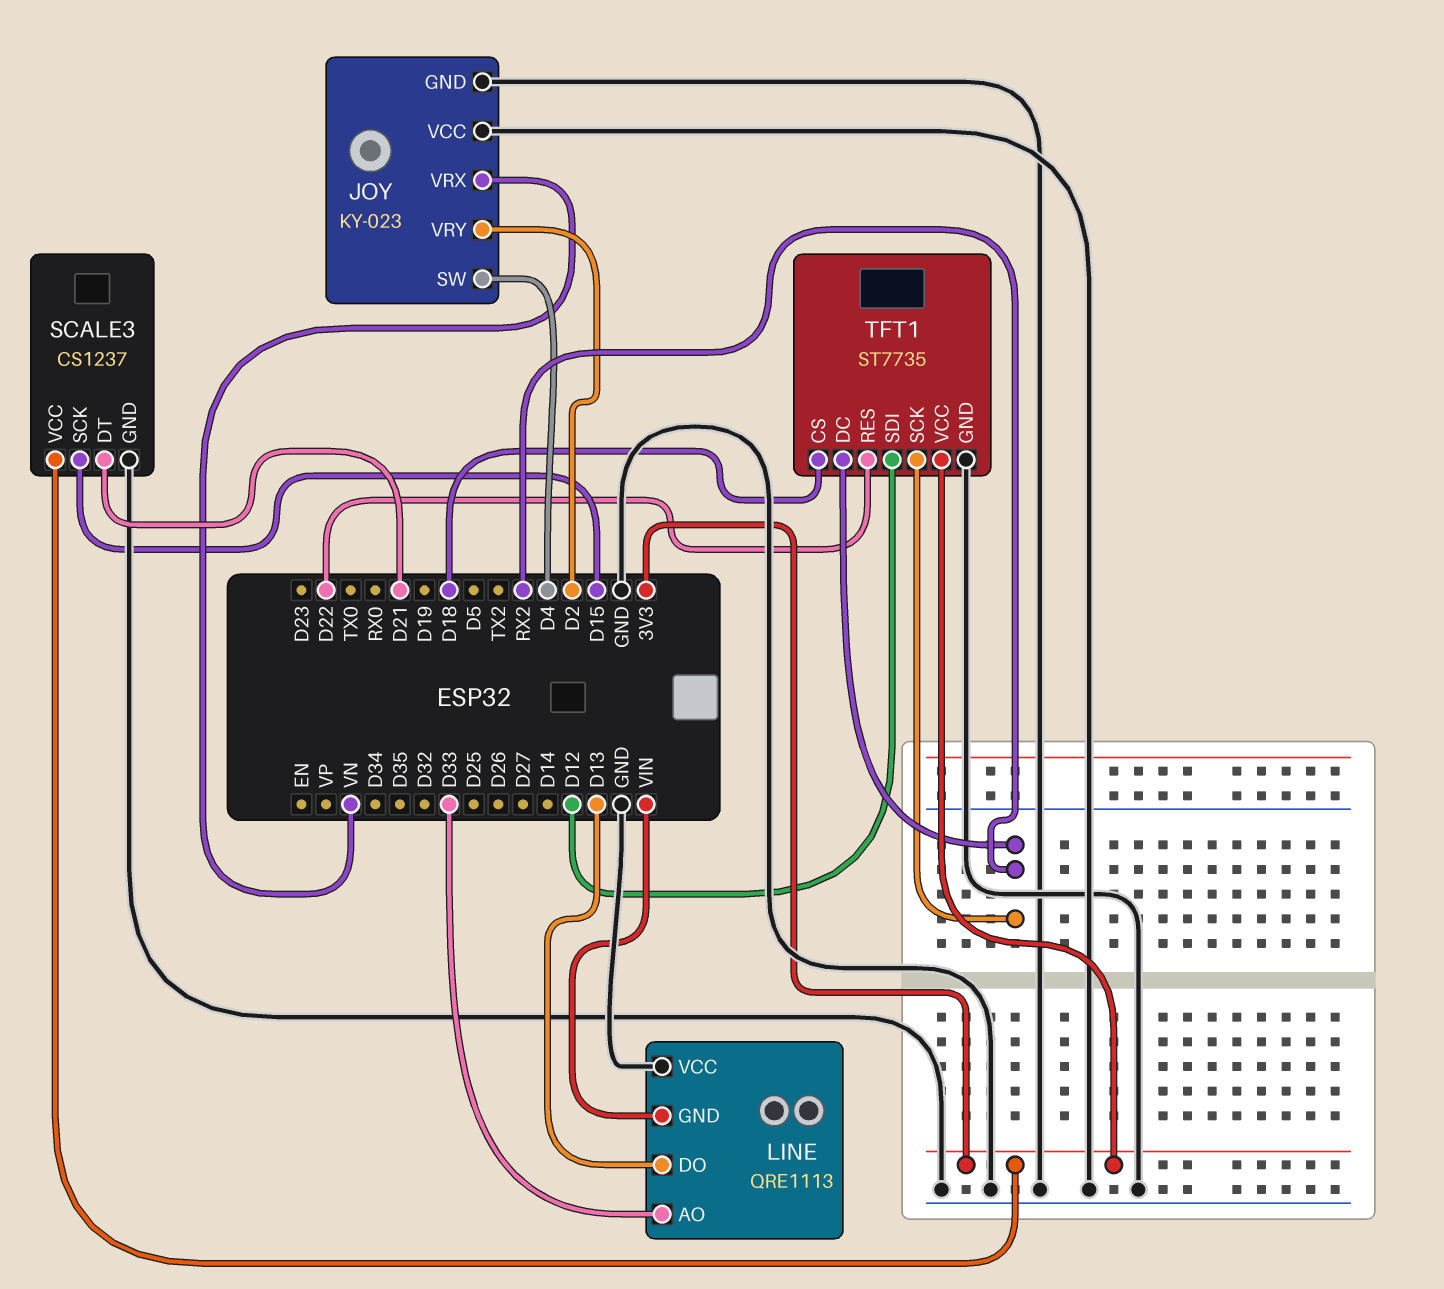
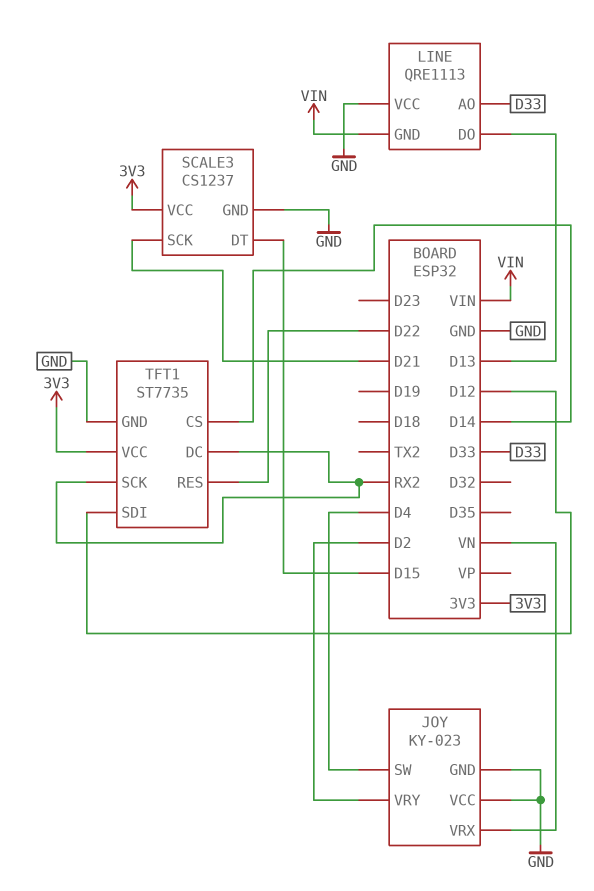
SCALE3 pin DT: D21 -> D15
SCALE3 pin SCK: D15 -> D21
TFT1 pin CS: D18 -> D14

